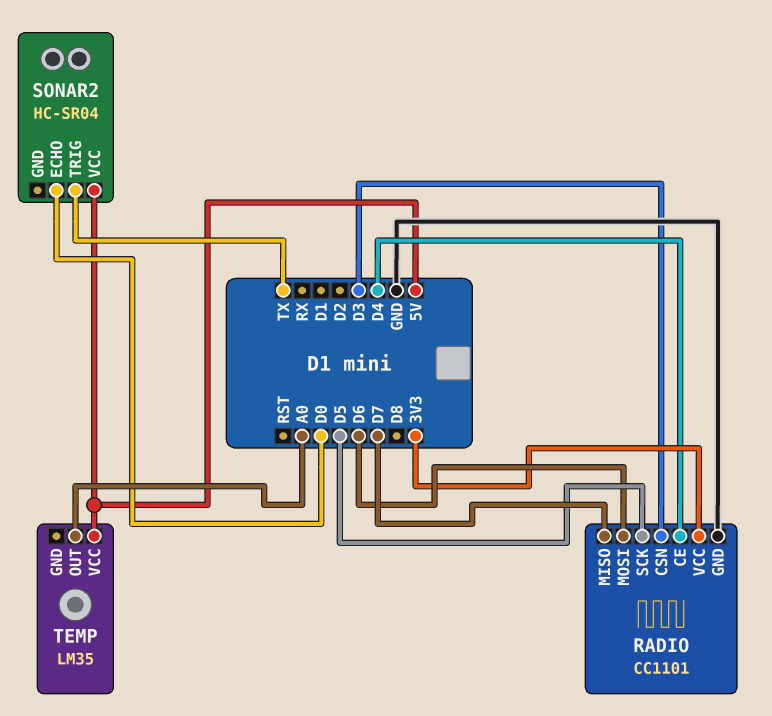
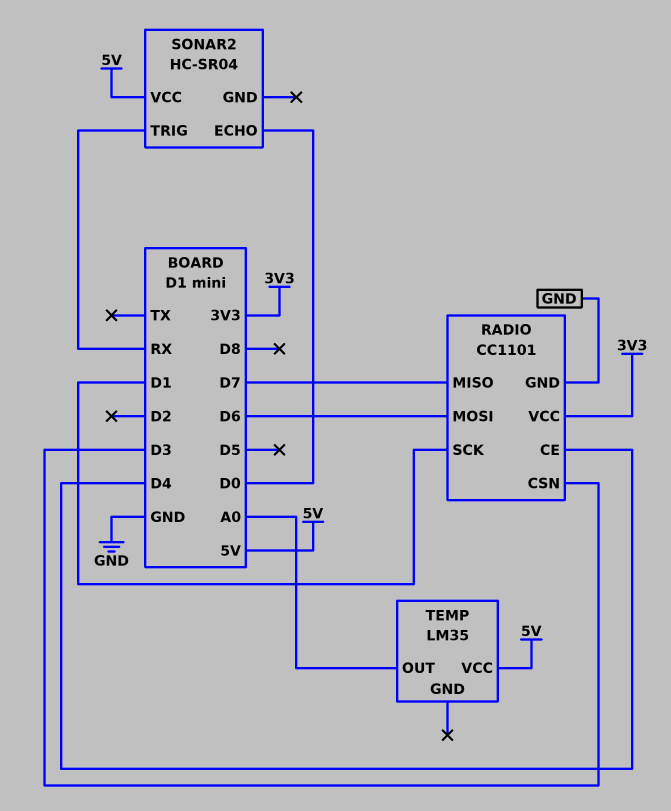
RADIO pin SCK: D5 -> D1
SONAR2 pin TRIG: TX -> RX

